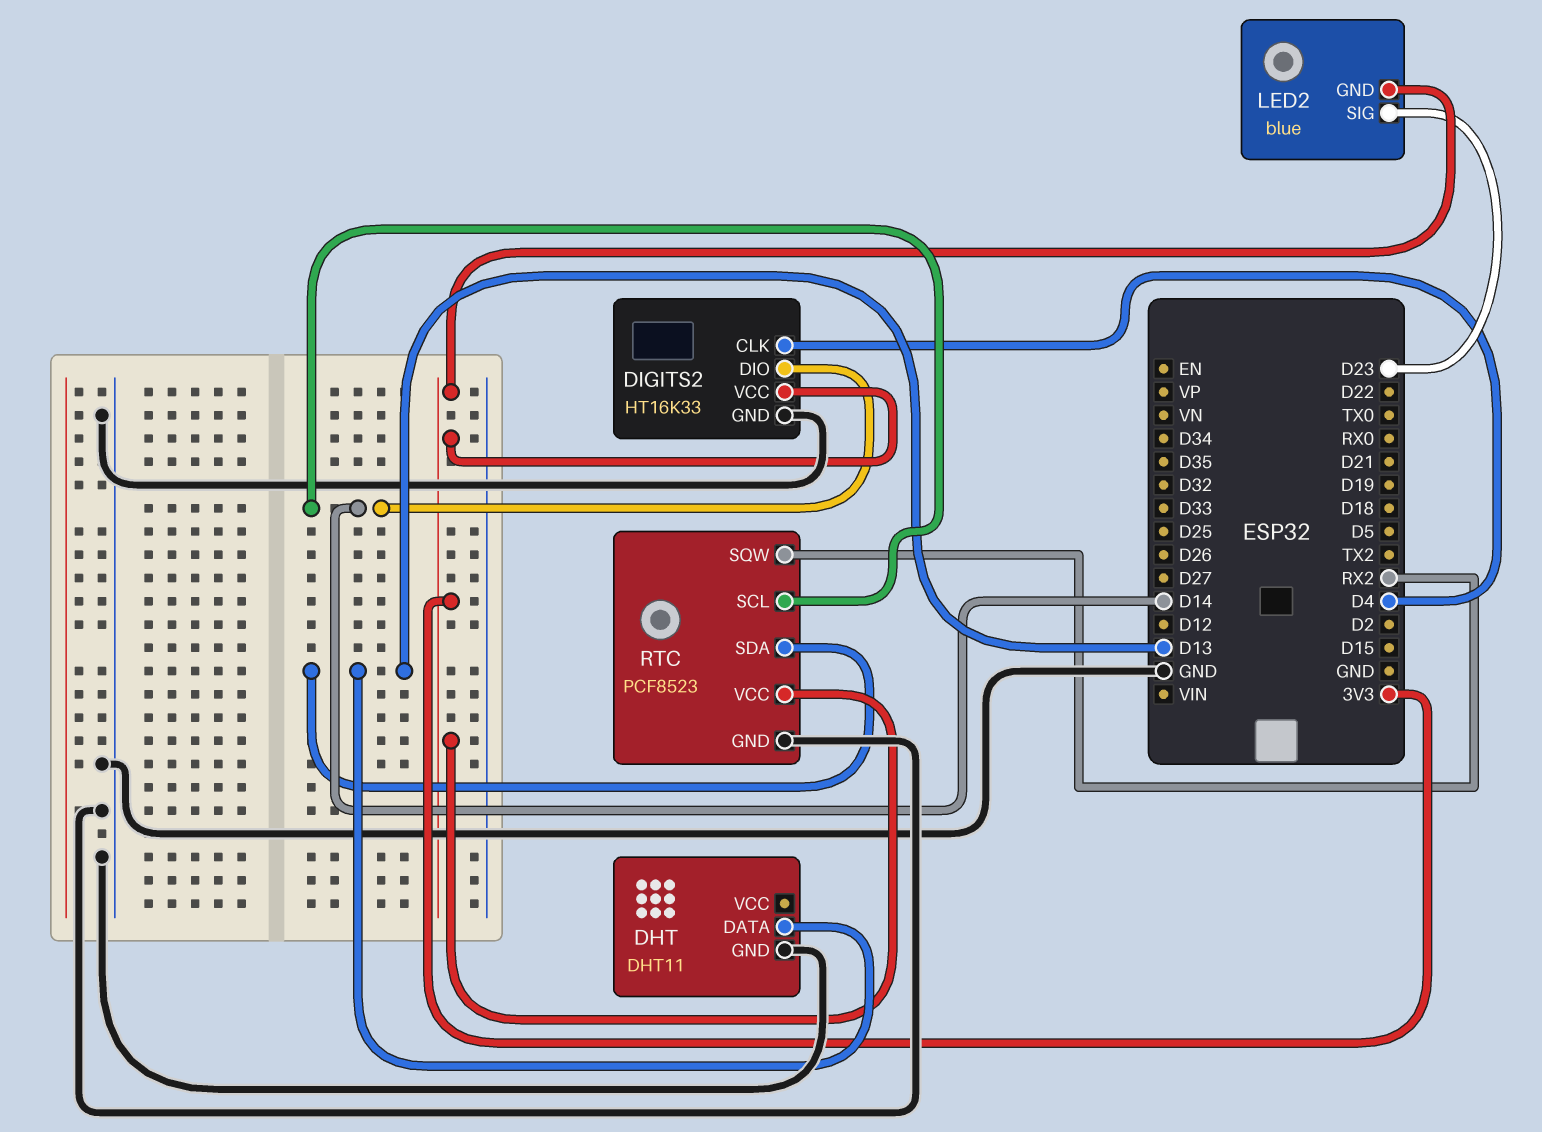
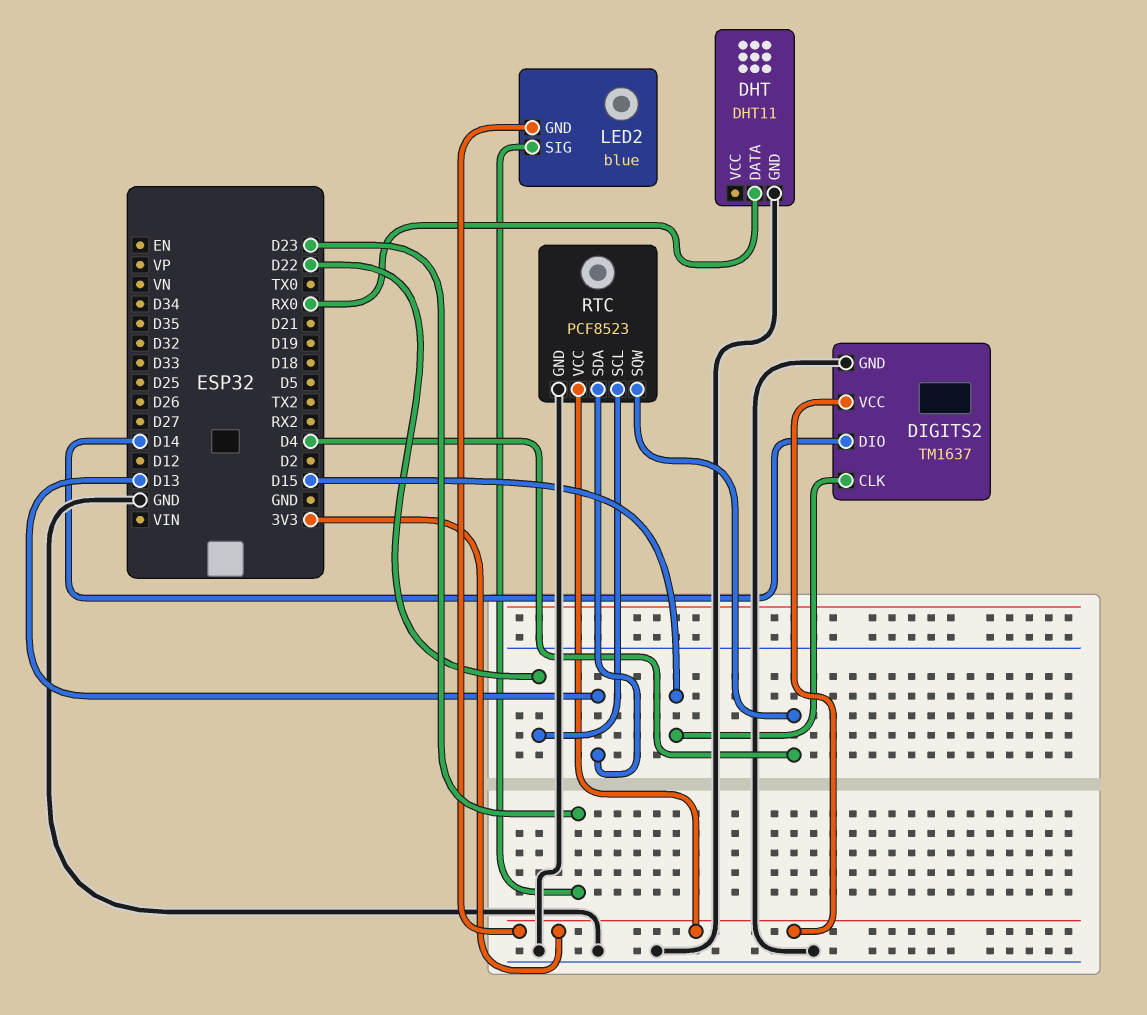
DHT pin DATA: D13 -> RX0
DIGITS2: HT16K33 -> TM1637
DIGITS2 pin CLK: D4 -> D15
RTC pin SCL: D14 -> D22
RTC pin SQW: RX2 -> D4

